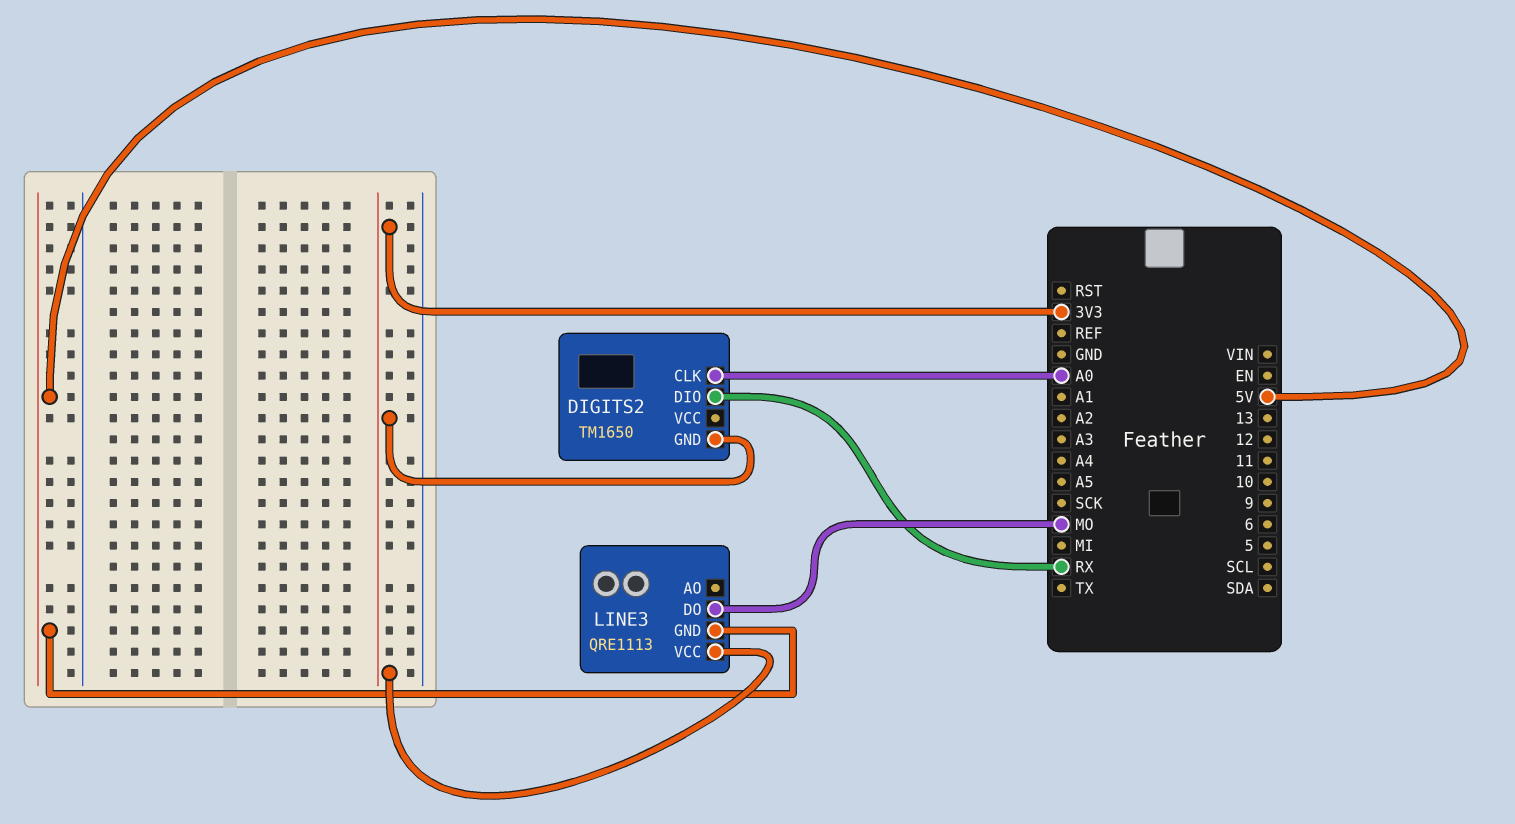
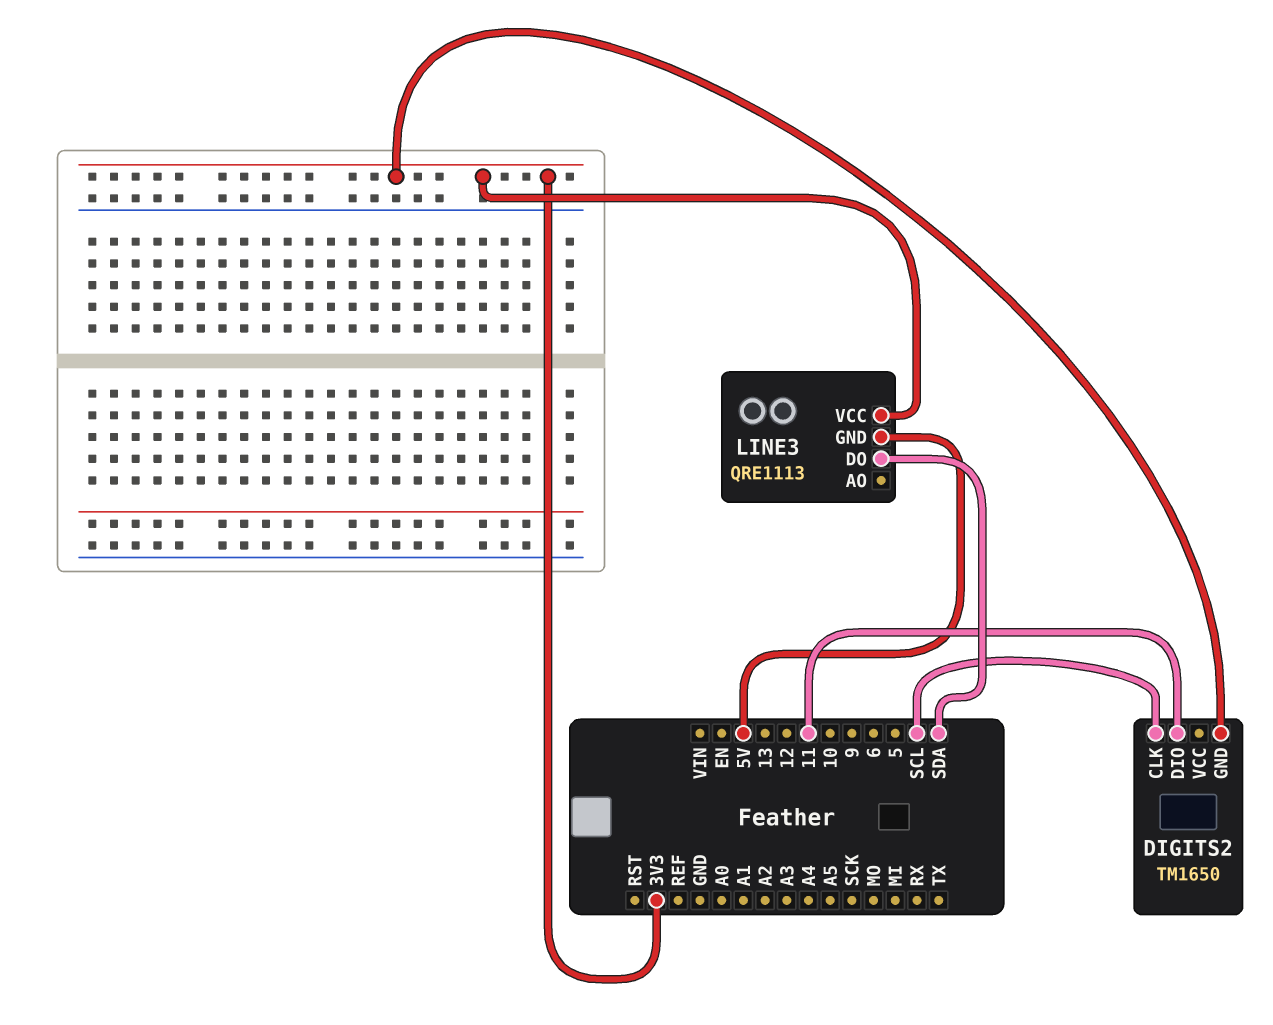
DIGITS2 pin CLK: A0 -> SCL
DIGITS2 pin DIO: RX -> 11
LINE3 pin DO: MO -> SDA

